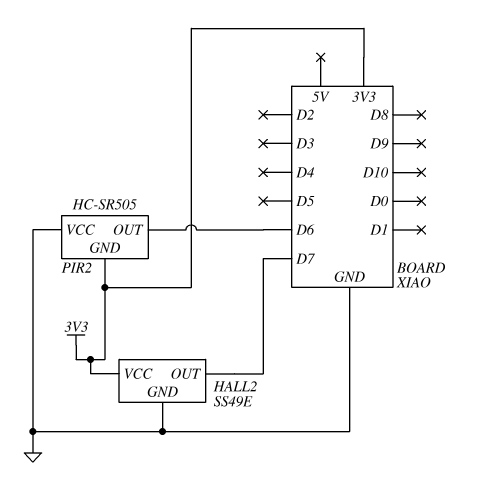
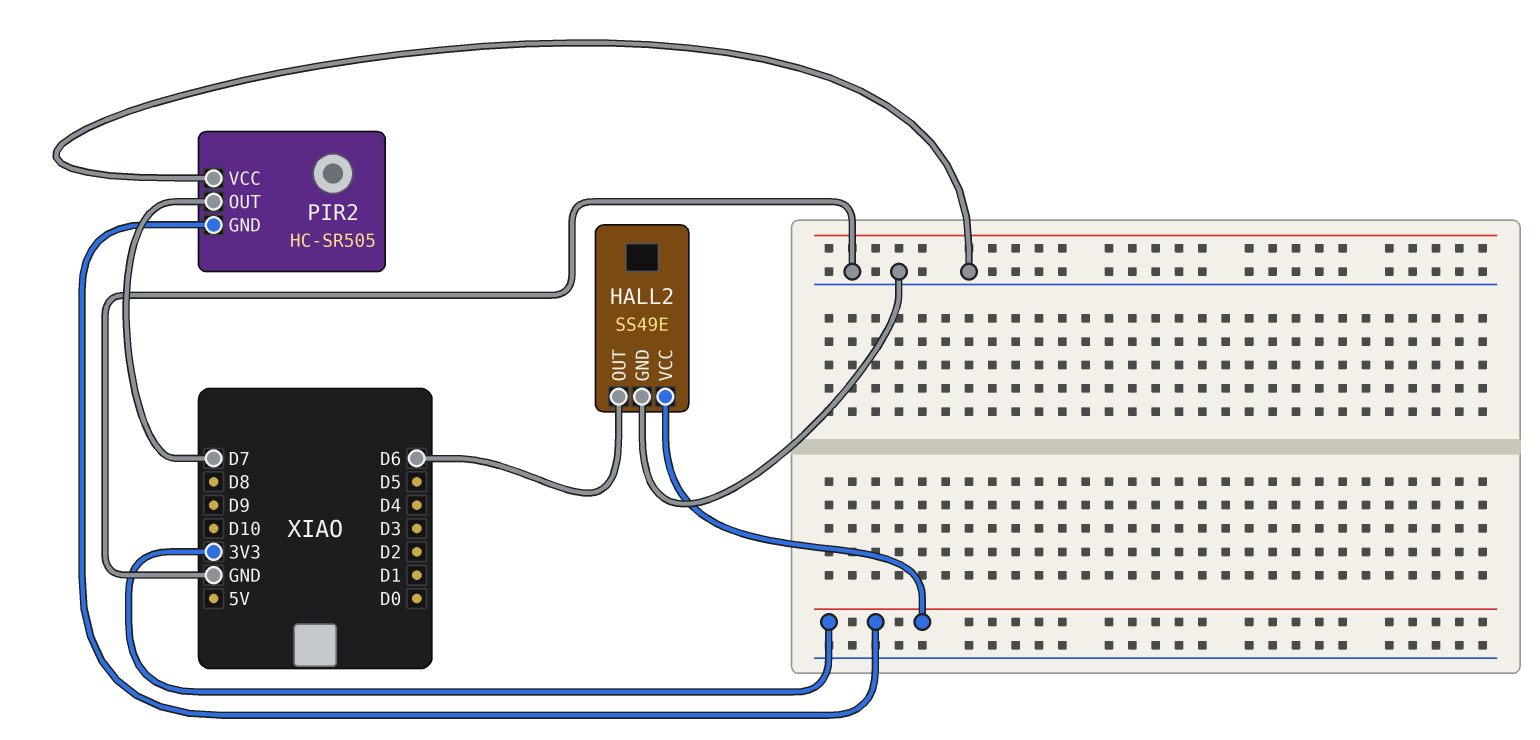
HALL2 pin OUT: D7 -> D6
PIR2 pin OUT: D6 -> D7

